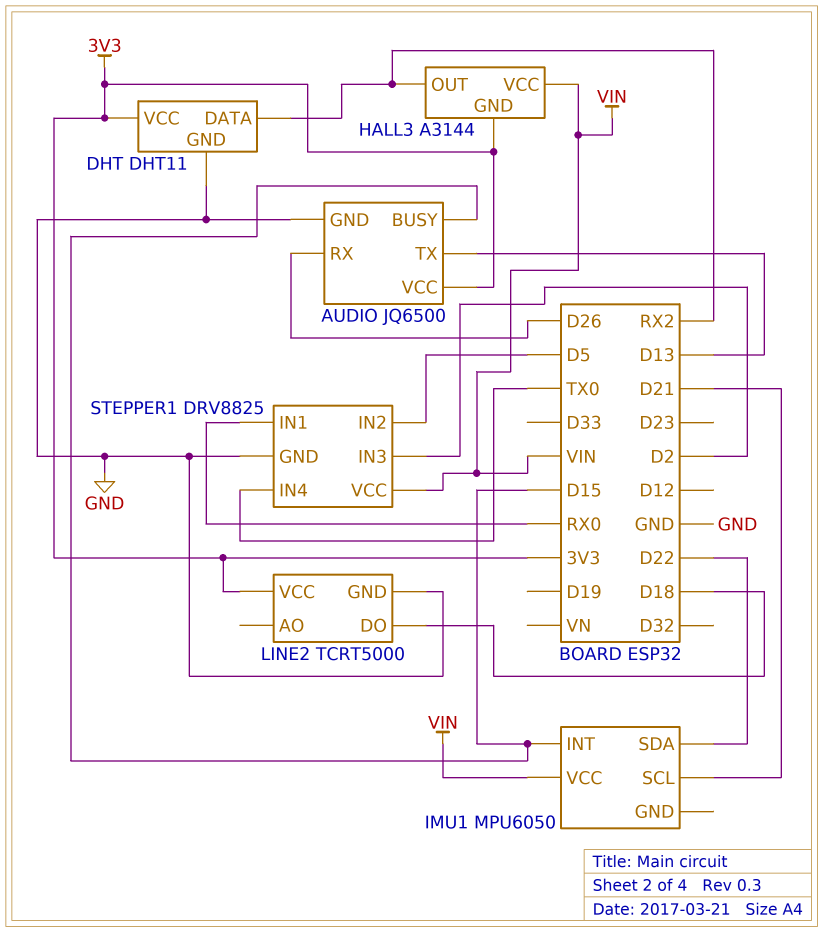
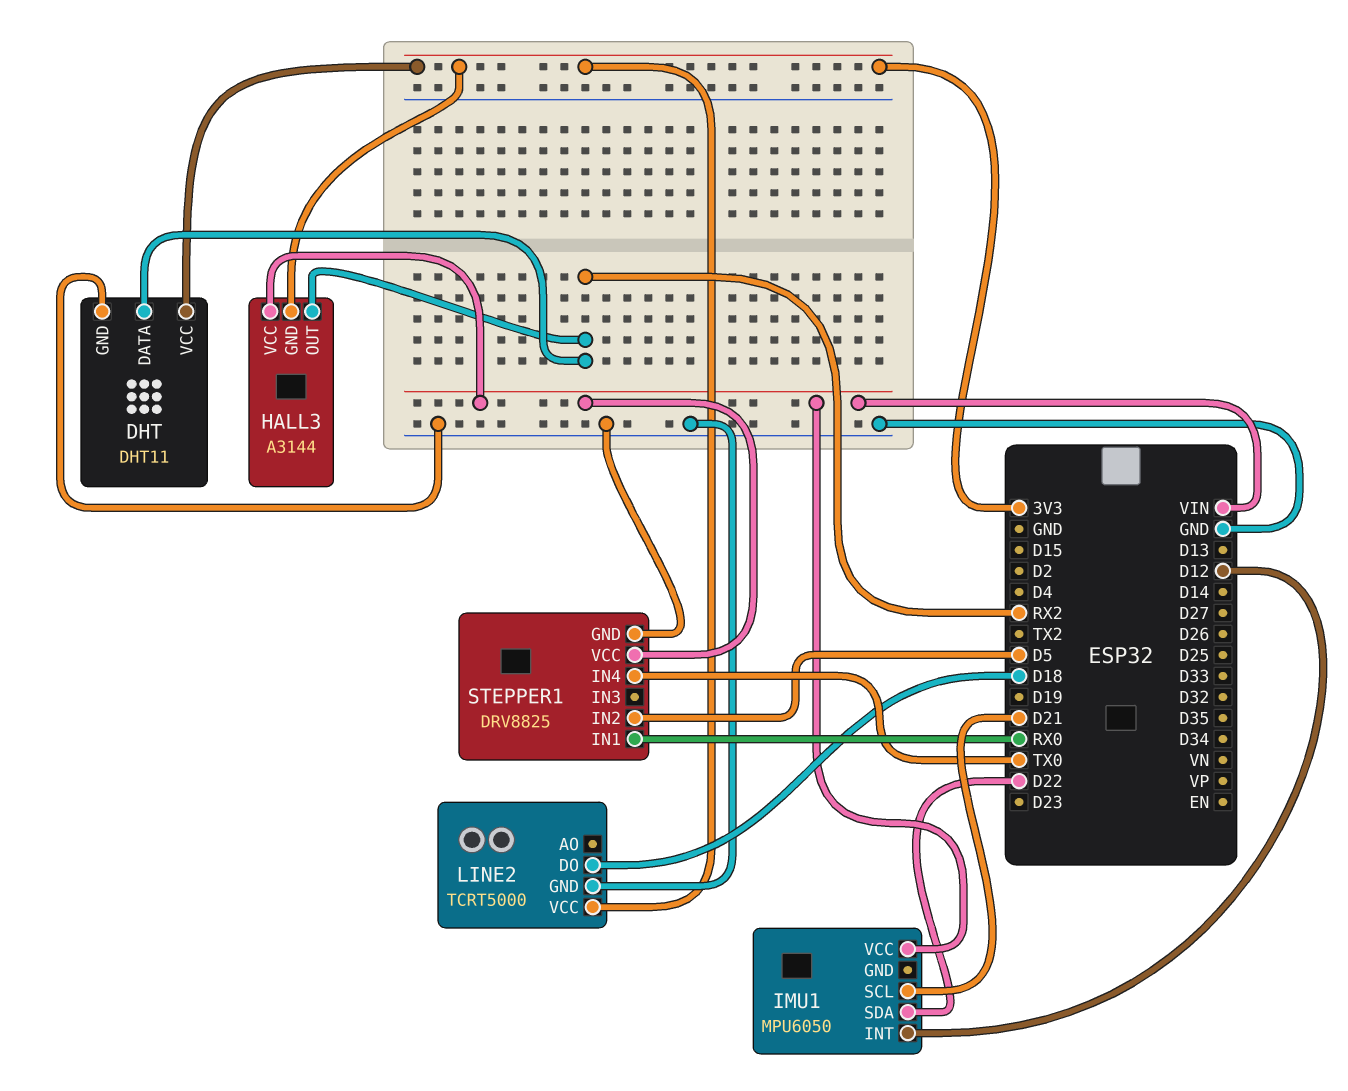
AUDIO: JQ6500 -> none
AUDIO pin BUSY: D15 -> none
AUDIO pin GND: GND -> none
AUDIO pin RX: D26 -> none
AUDIO pin TX: D13 -> none
AUDIO pin VCC: 3V3 -> none
IMU1 pin INT: D15 -> D12
STEPPER1 pin IN3: D2 -> none

